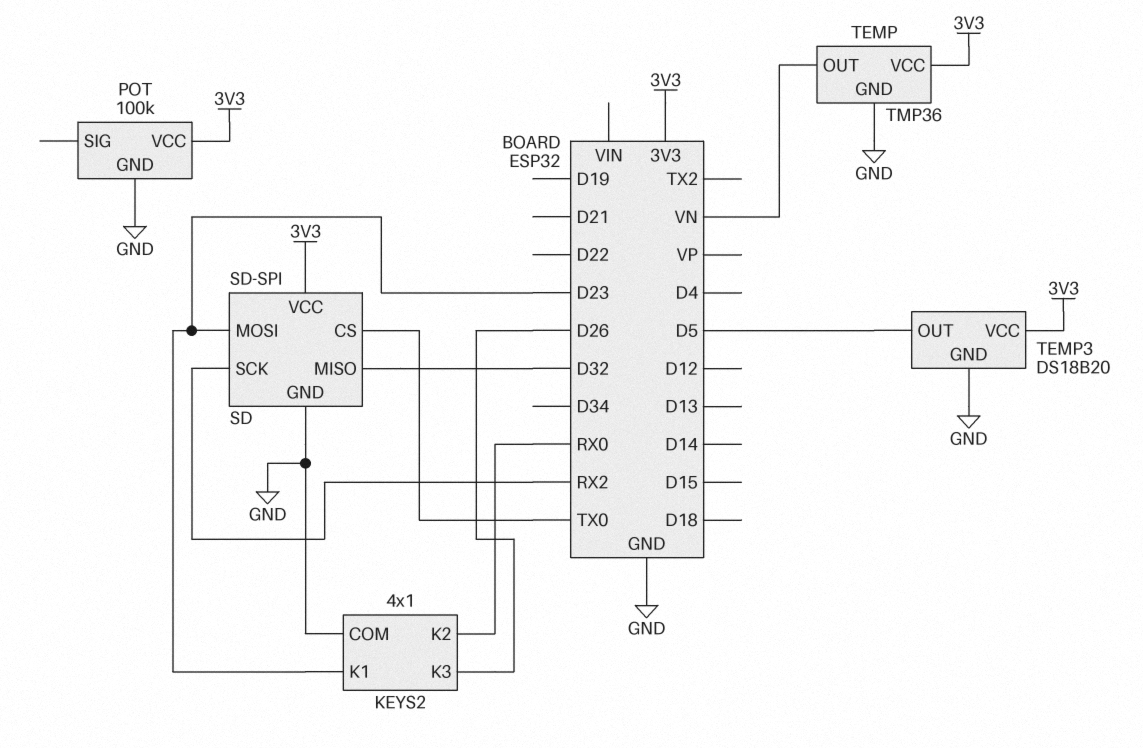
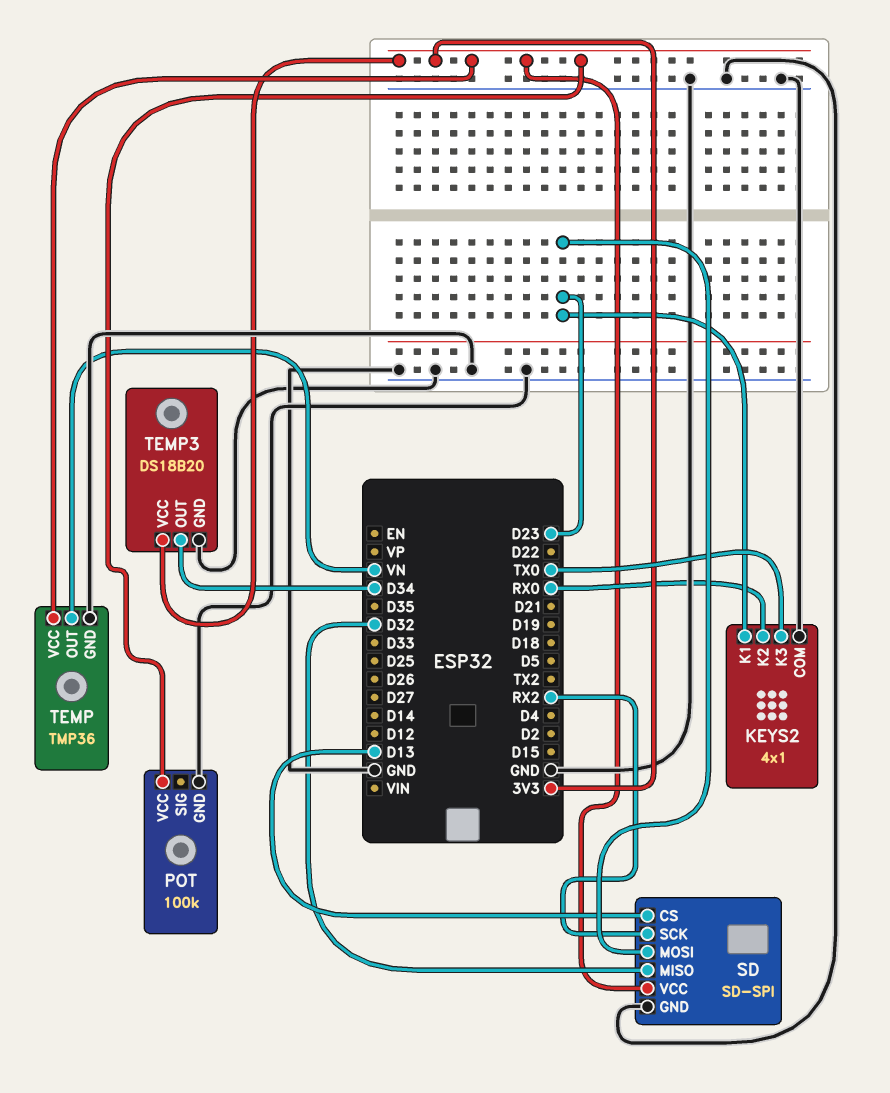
KEYS2 pin K3: D26 -> TX0
SD pin CS: TX0 -> D13
TEMP3 pin OUT: D5 -> D34

